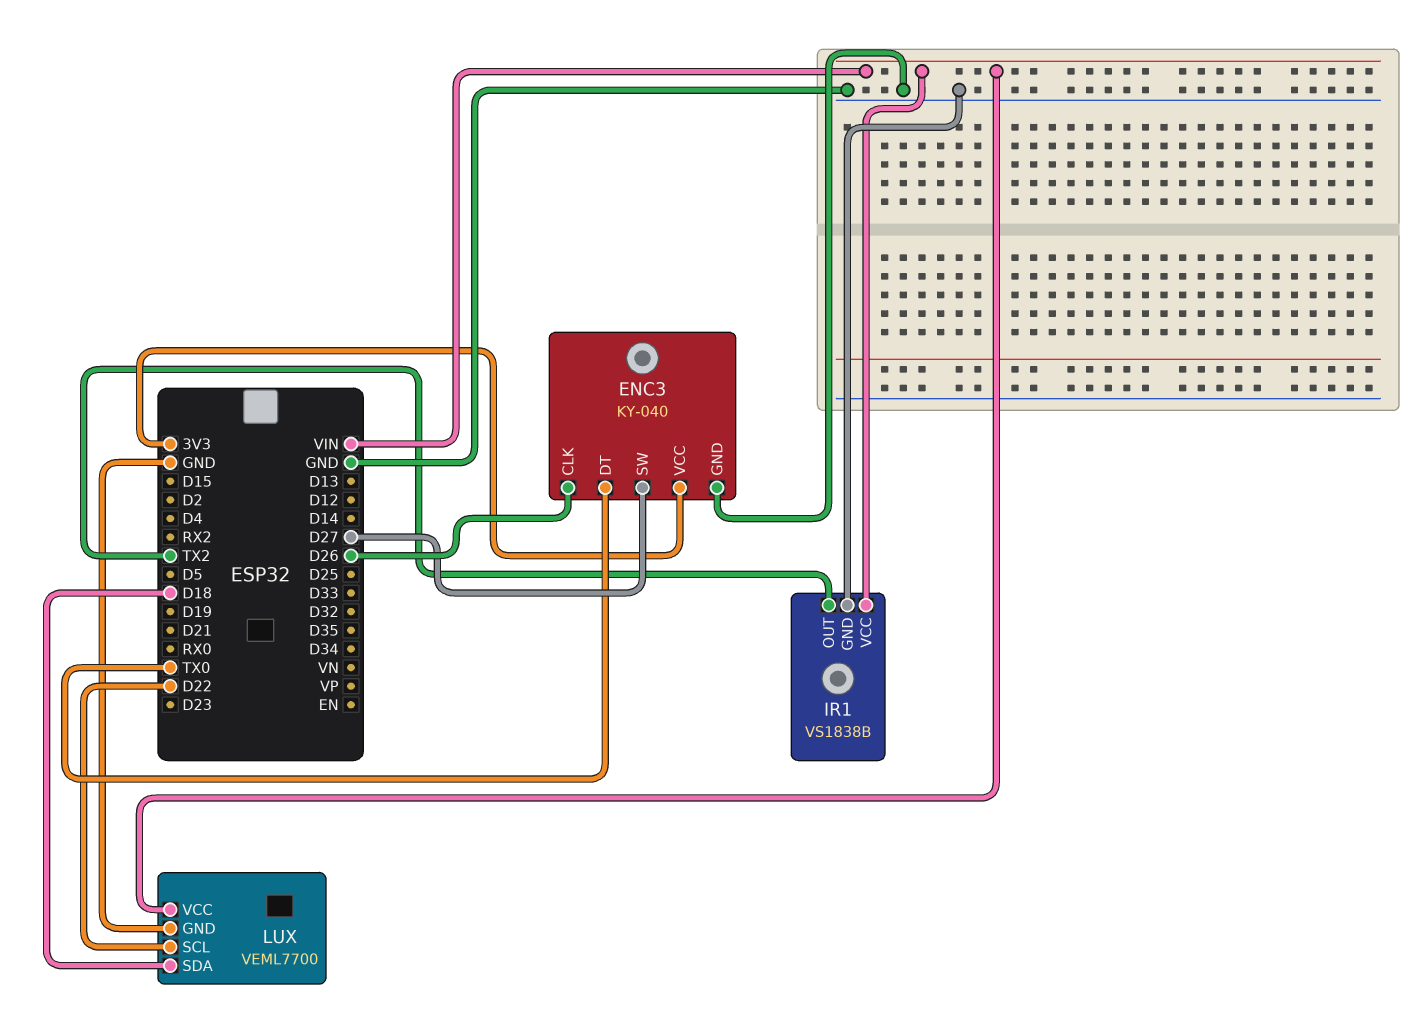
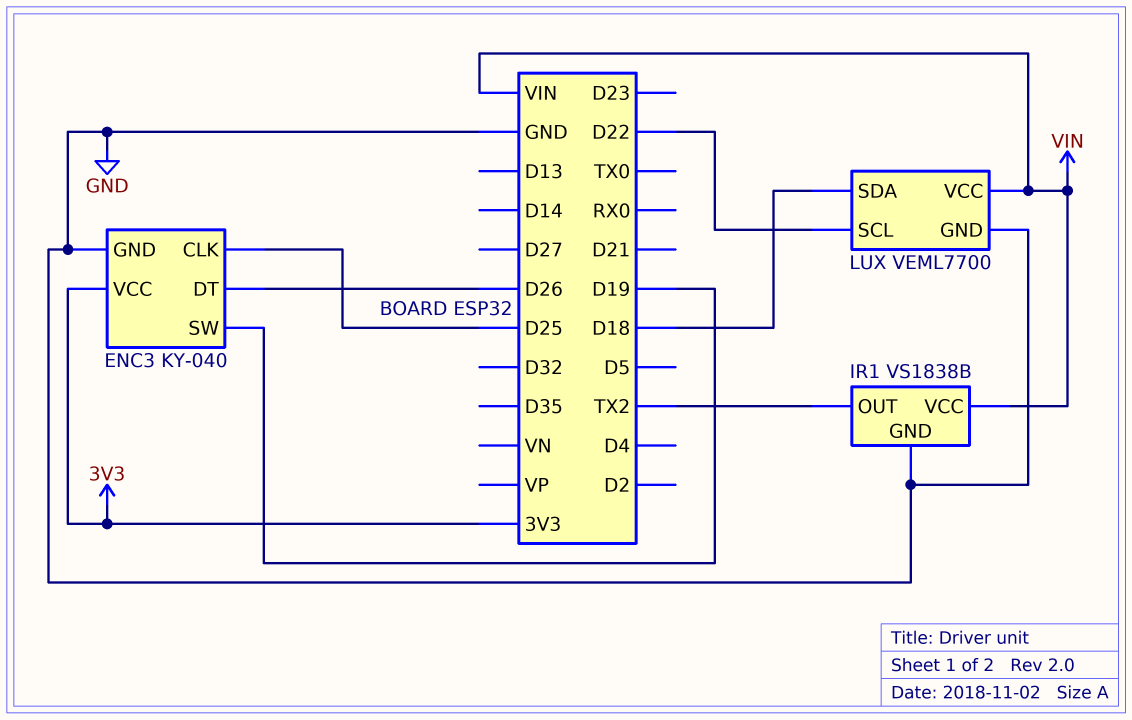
ENC3 pin CLK: D26 -> D25
ENC3 pin DT: TX0 -> D26
ENC3 pin SW: D27 -> D19

